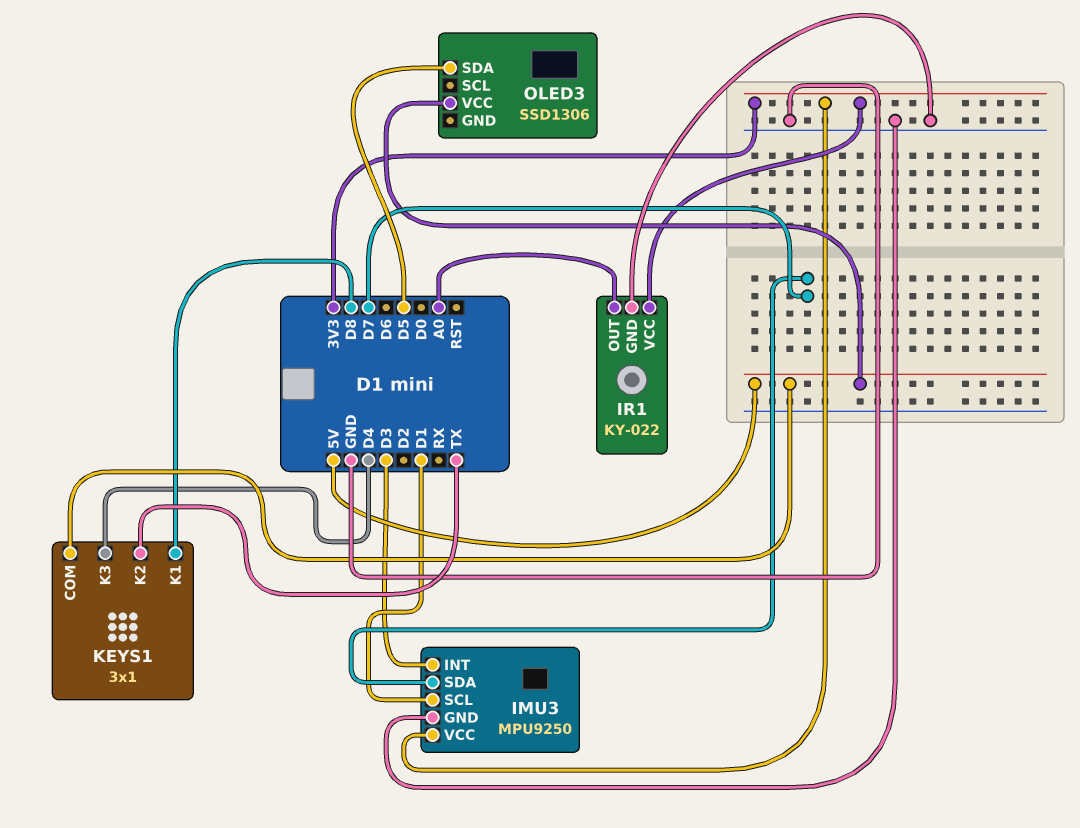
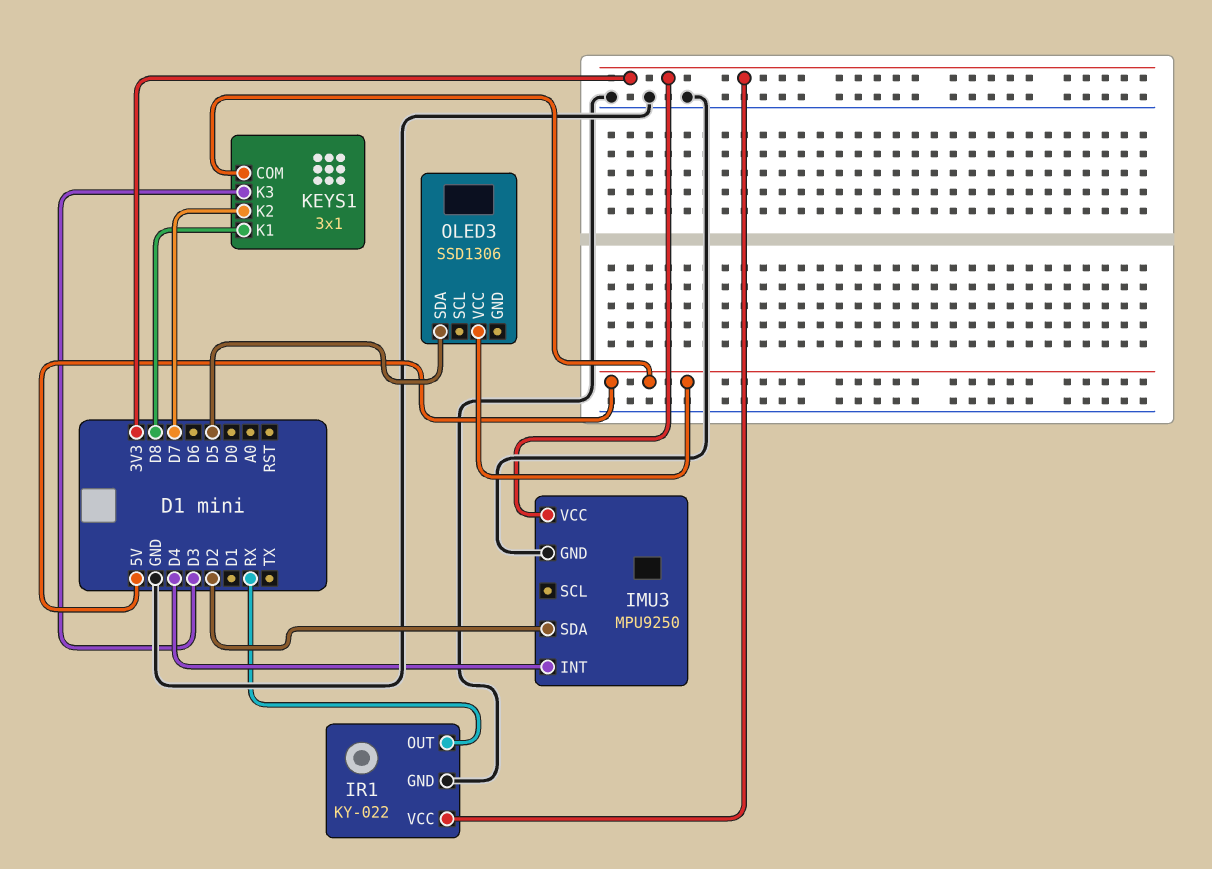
IMU3 pin INT: D3 -> D4
IMU3 pin SCL: D1 -> none
IMU3 pin SDA: D7 -> D2
IR1 pin OUT: A0 -> RX
KEYS1 pin K2: TX -> D7
KEYS1 pin K3: D4 -> D3

